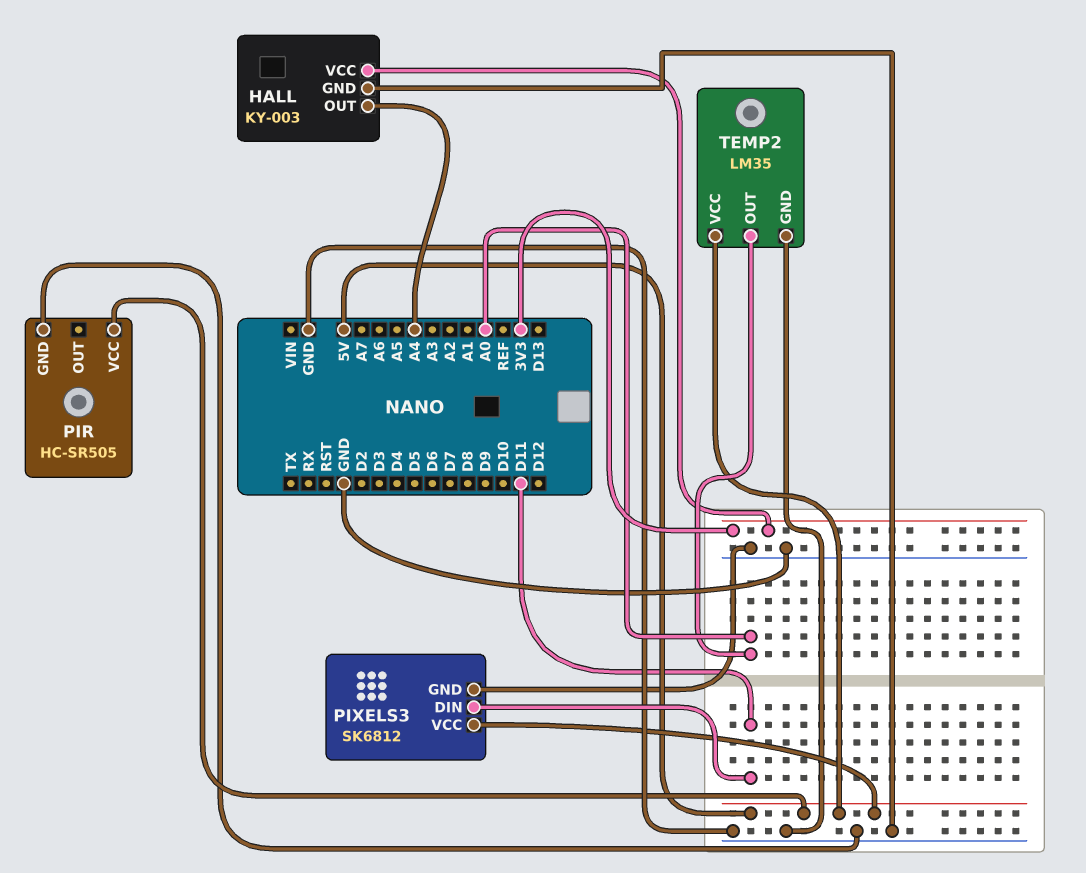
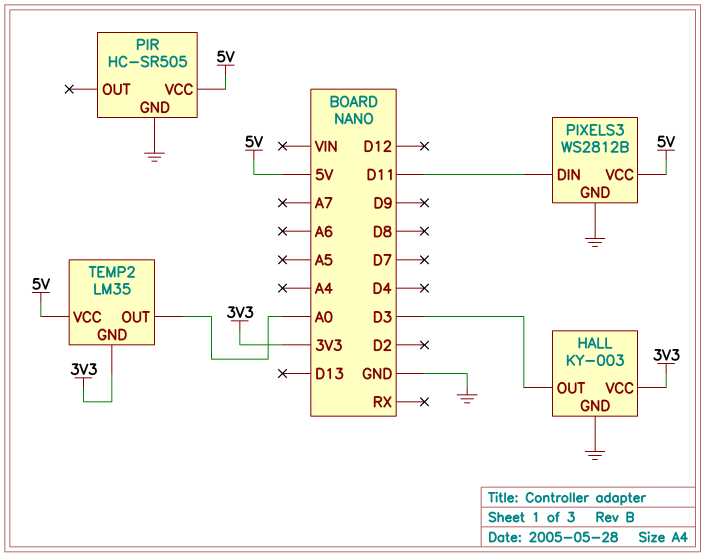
HALL pin OUT: A4 -> D3
PIXELS3: SK6812 -> WS2812B
TEMP2 pin GND: GND -> 3V3

